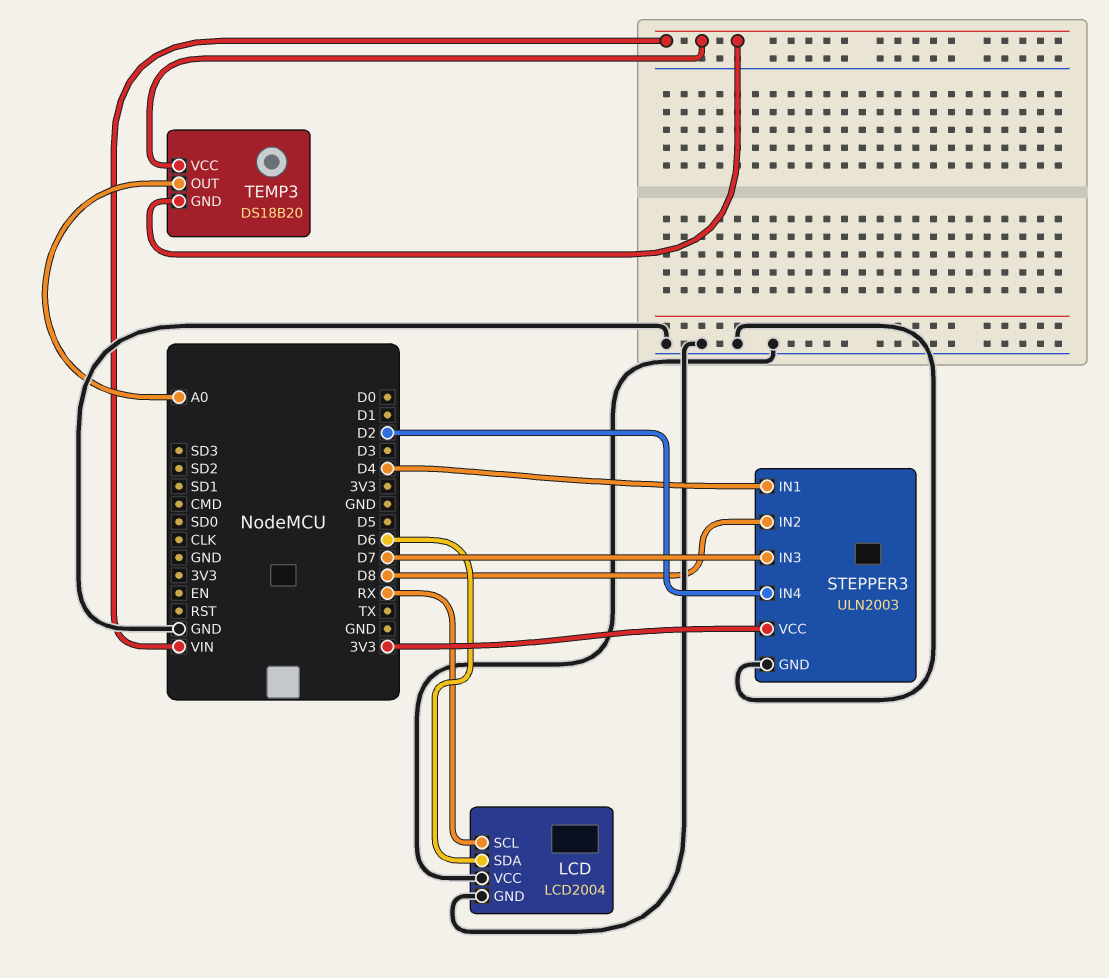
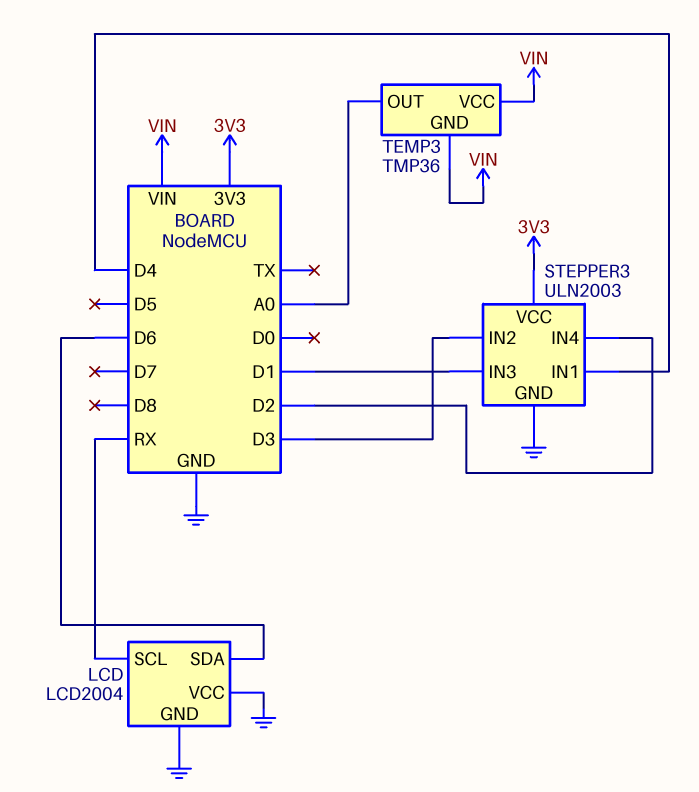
STEPPER3 pin IN2: D8 -> D3
STEPPER3 pin IN3: D7 -> D1
TEMP3: DS18B20 -> TMP36

